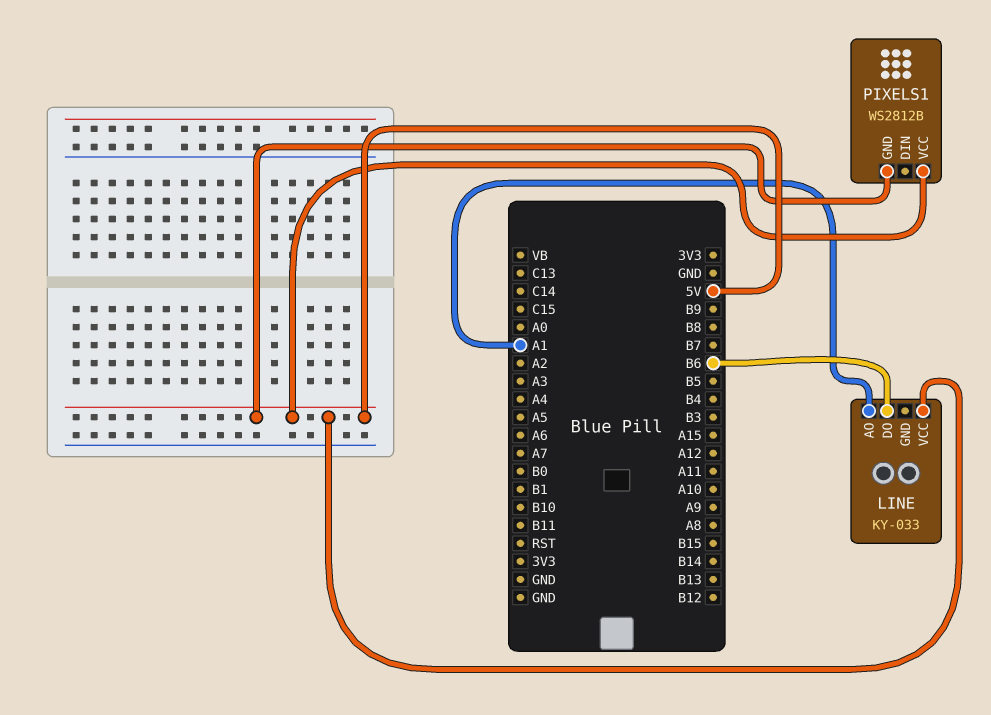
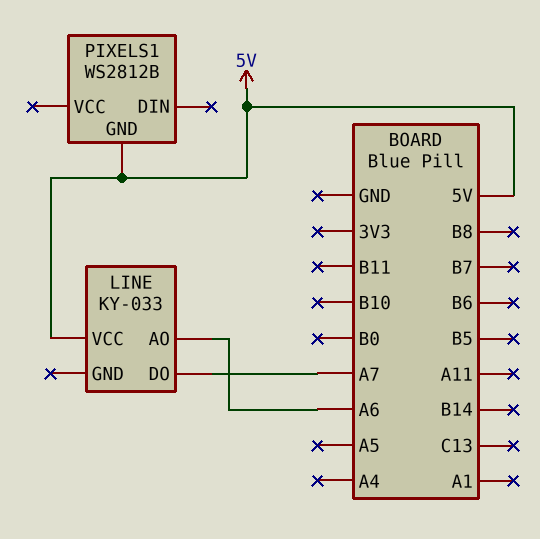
LINE pin AO: A1 -> A6
LINE pin DO: B6 -> A7
PIXELS1 pin VCC: 5V -> none

